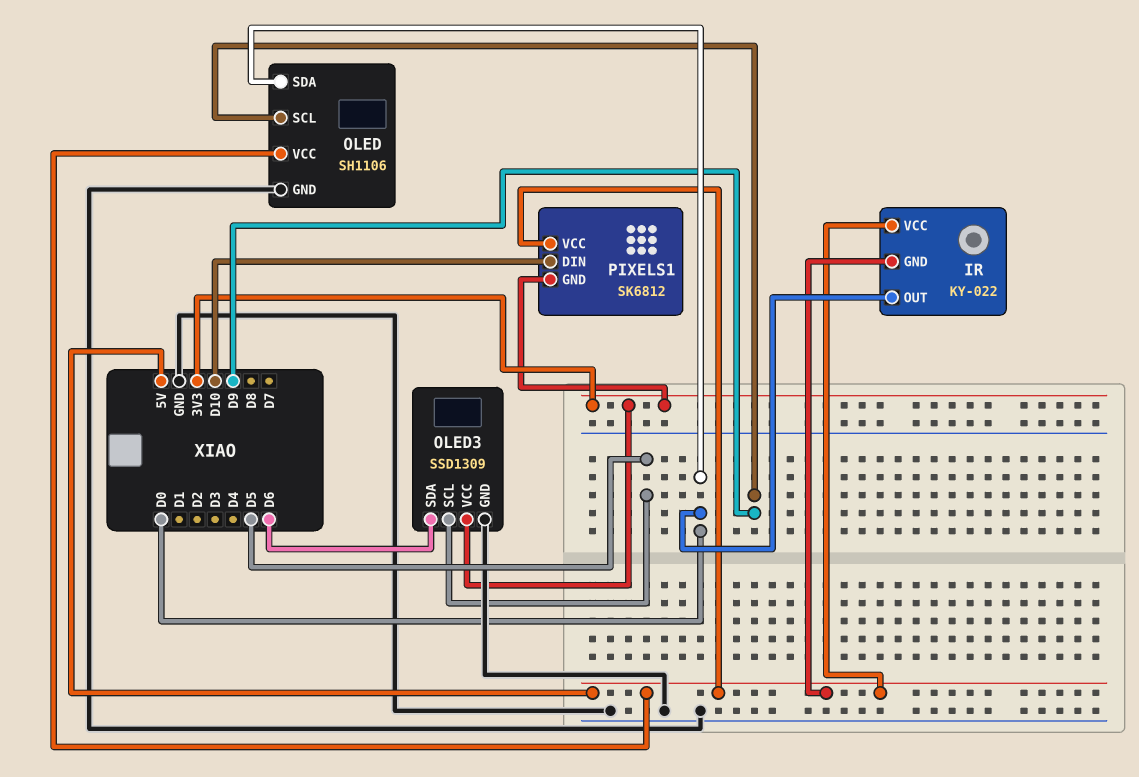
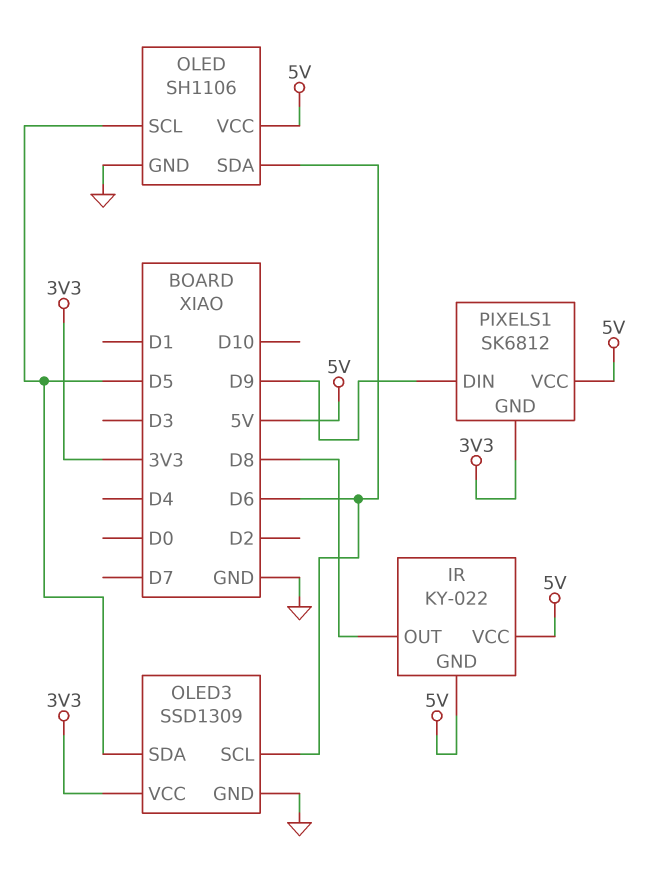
IR pin OUT: D0 -> D8
OLED pin SCL: D9 -> D5
OLED pin SDA: D0 -> D6
OLED3 pin SCL: D5 -> D6
OLED3 pin SDA: D6 -> D5
PIXELS1 pin DIN: D10 -> D9

